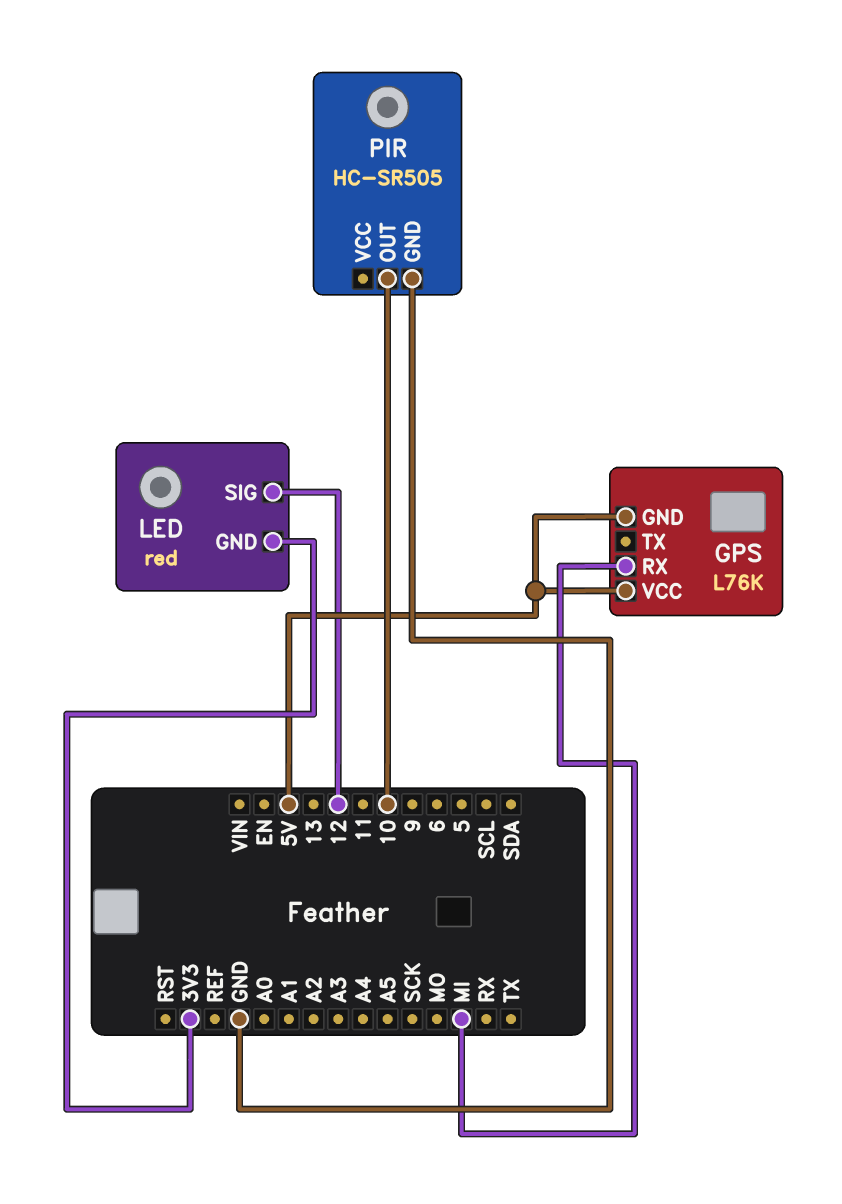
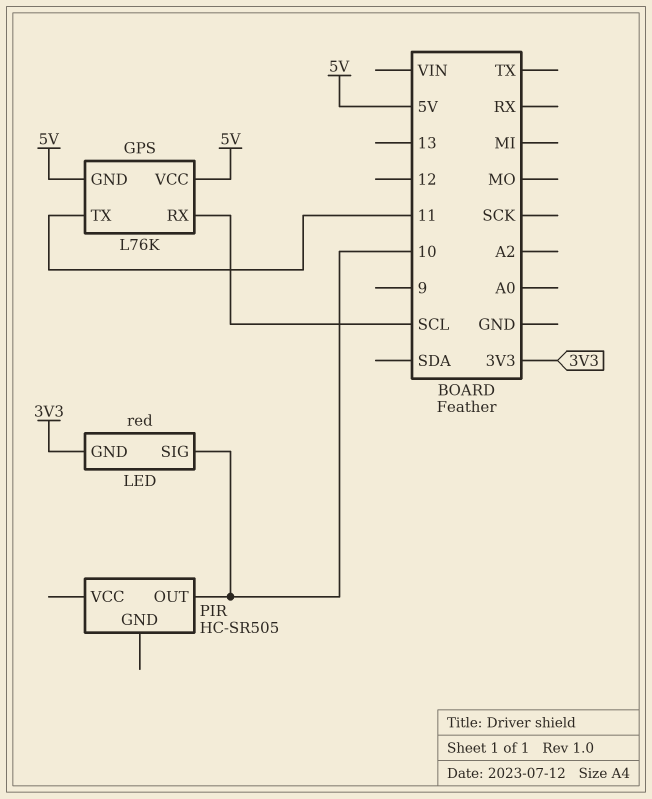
GPS pin RX: MI -> SCL
GPS pin TX: none -> 11
LED pin SIG: 12 -> 10
PIR pin GND: GND -> none

